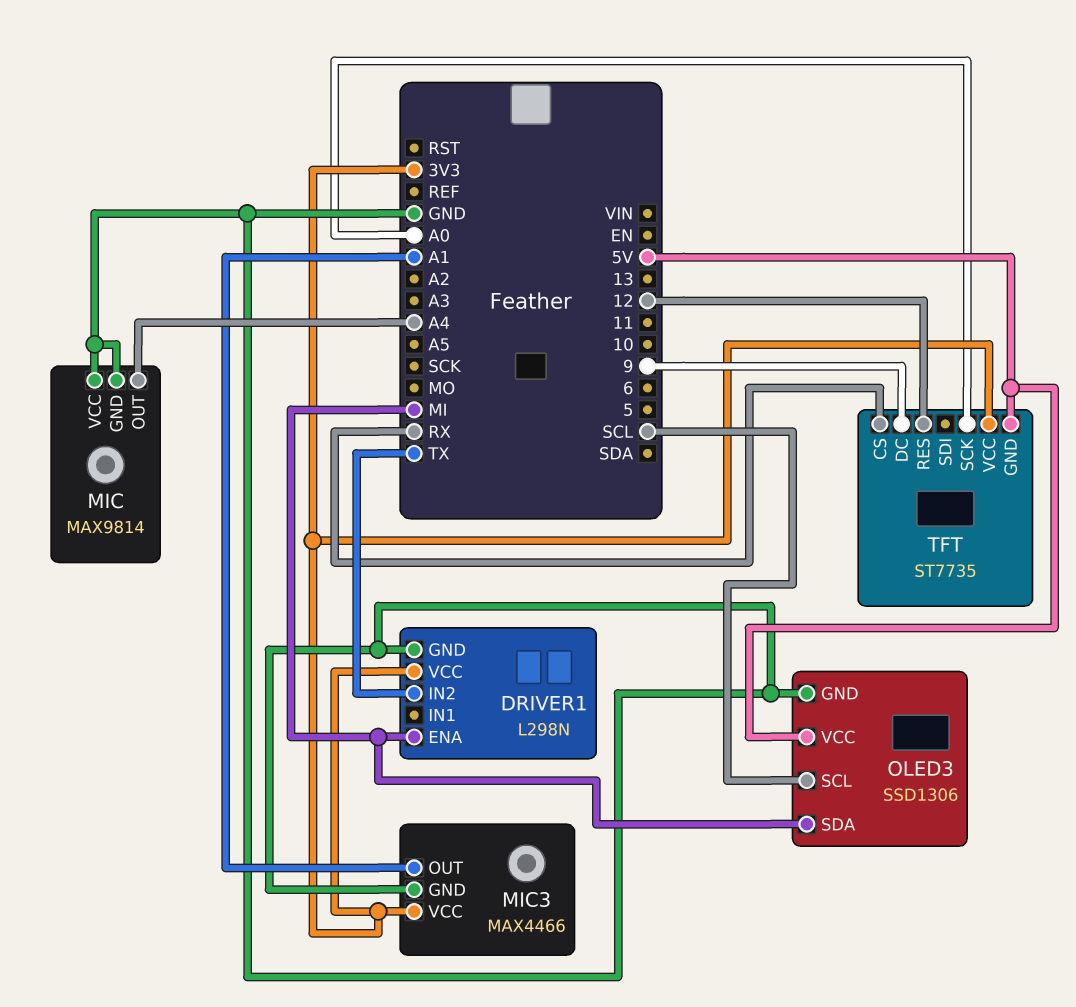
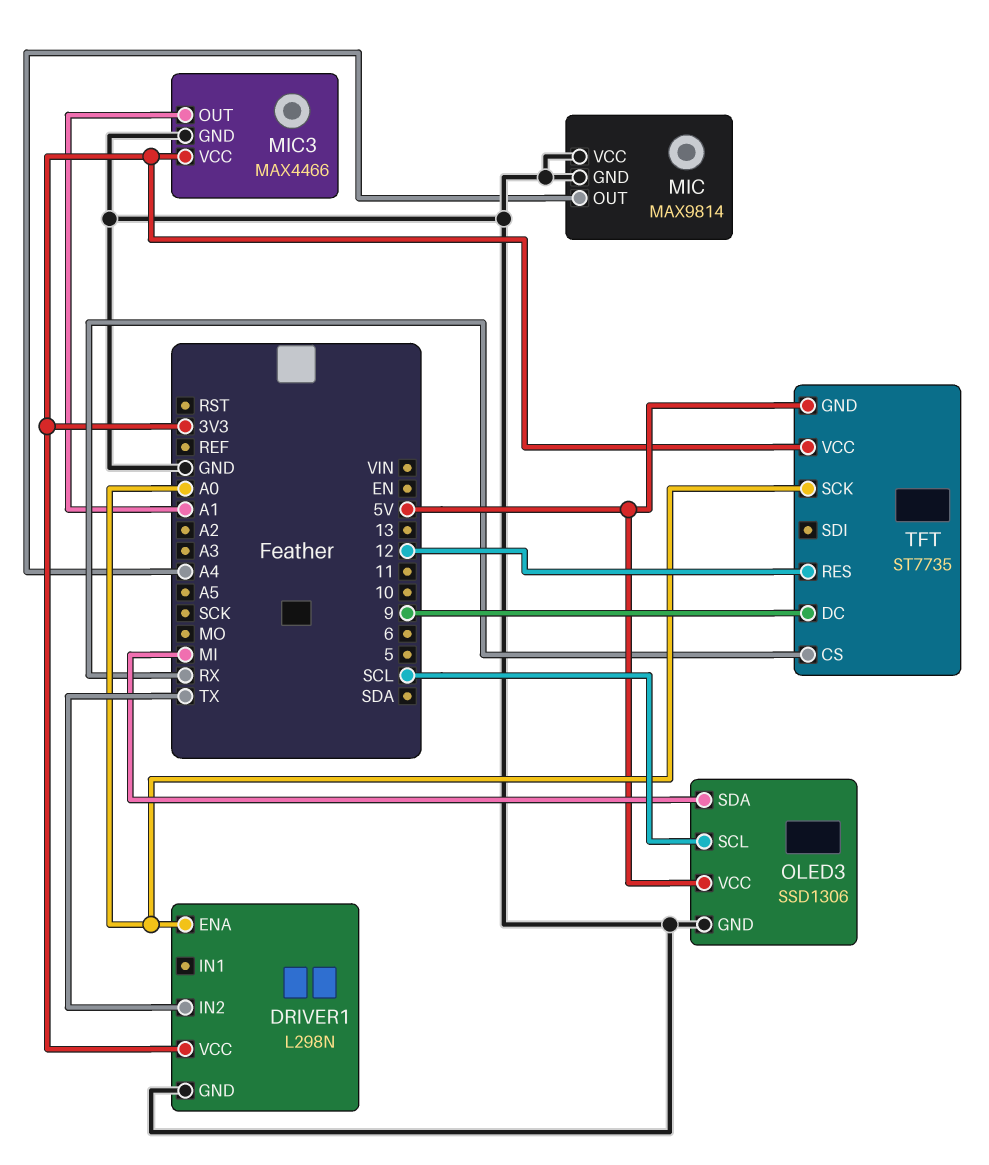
DRIVER1 pin ENA: MI -> A0

